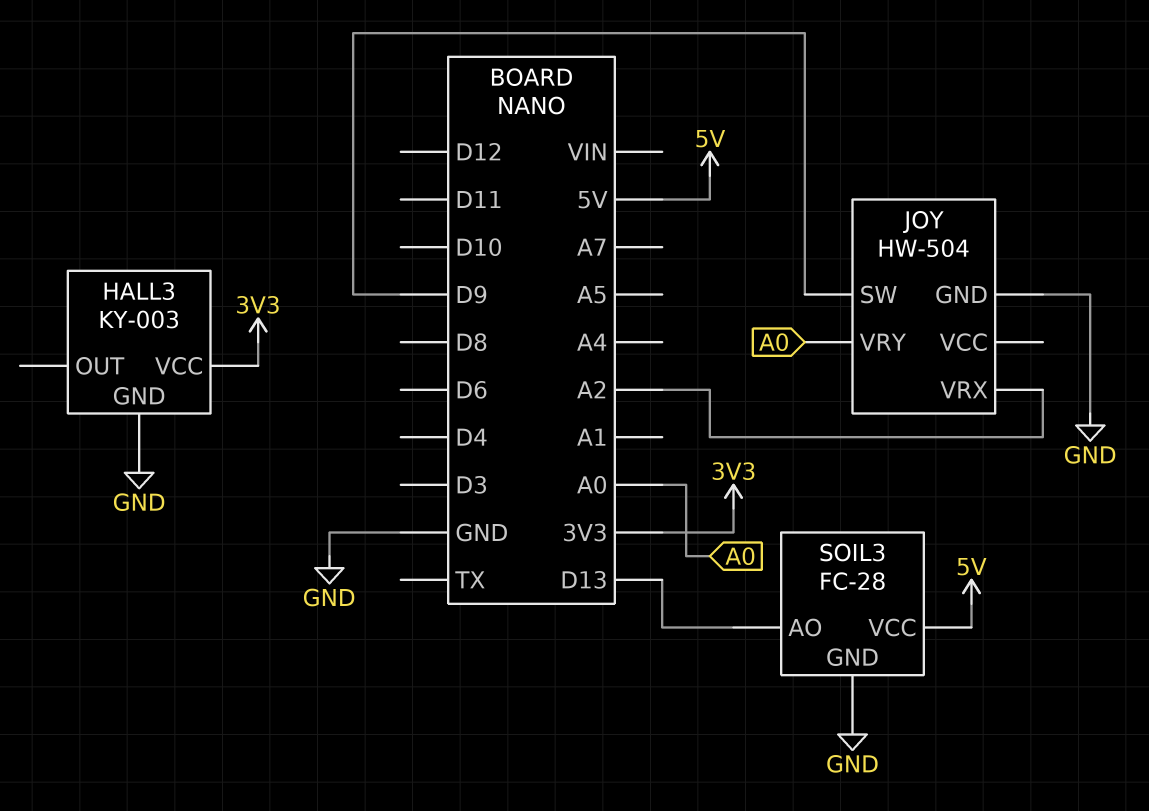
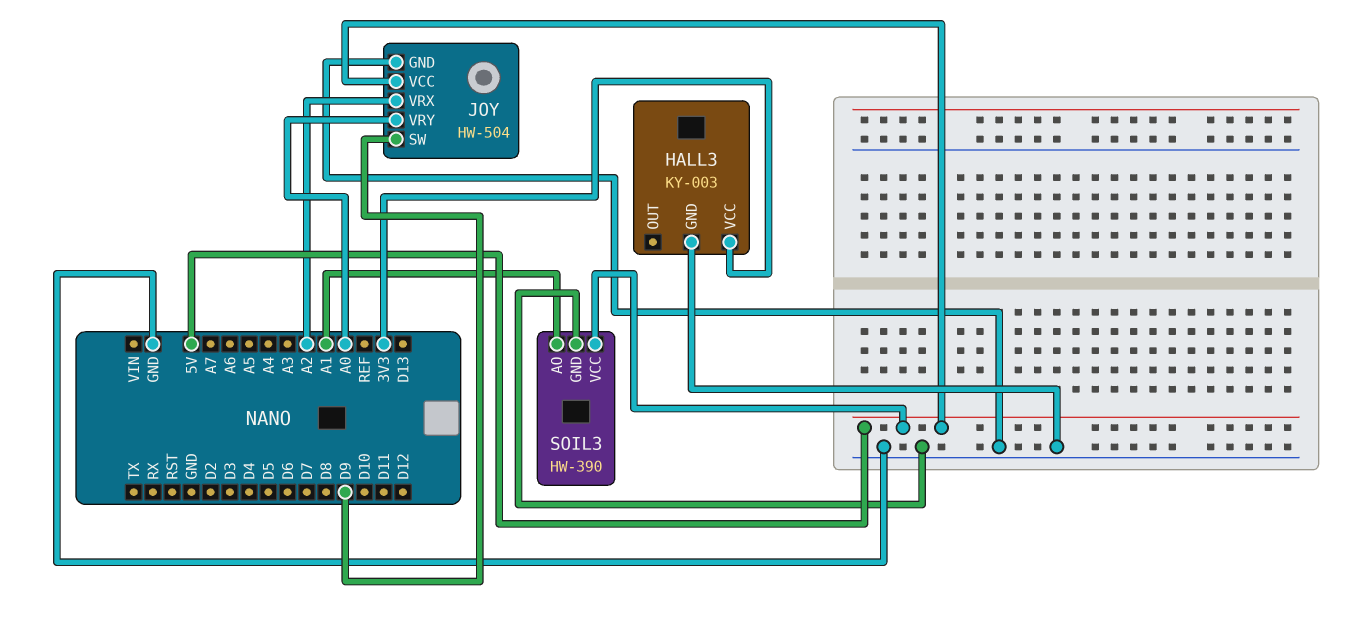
JOY pin VCC: none -> 5V
SOIL3: FC-28 -> HW-390
SOIL3 pin AO: D13 -> A1

